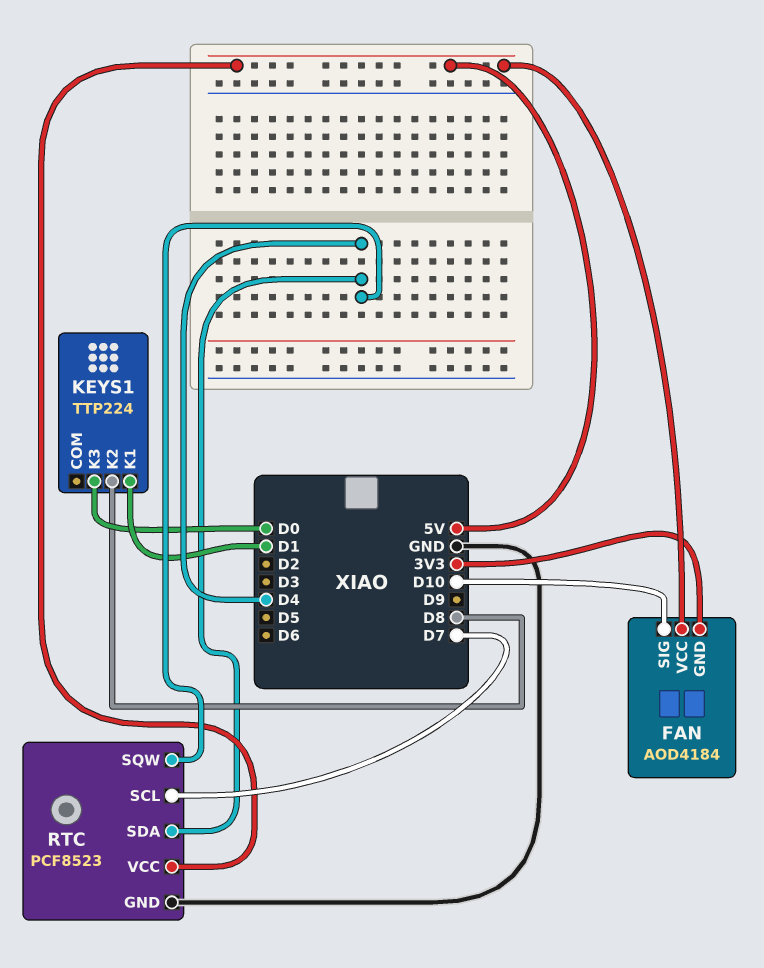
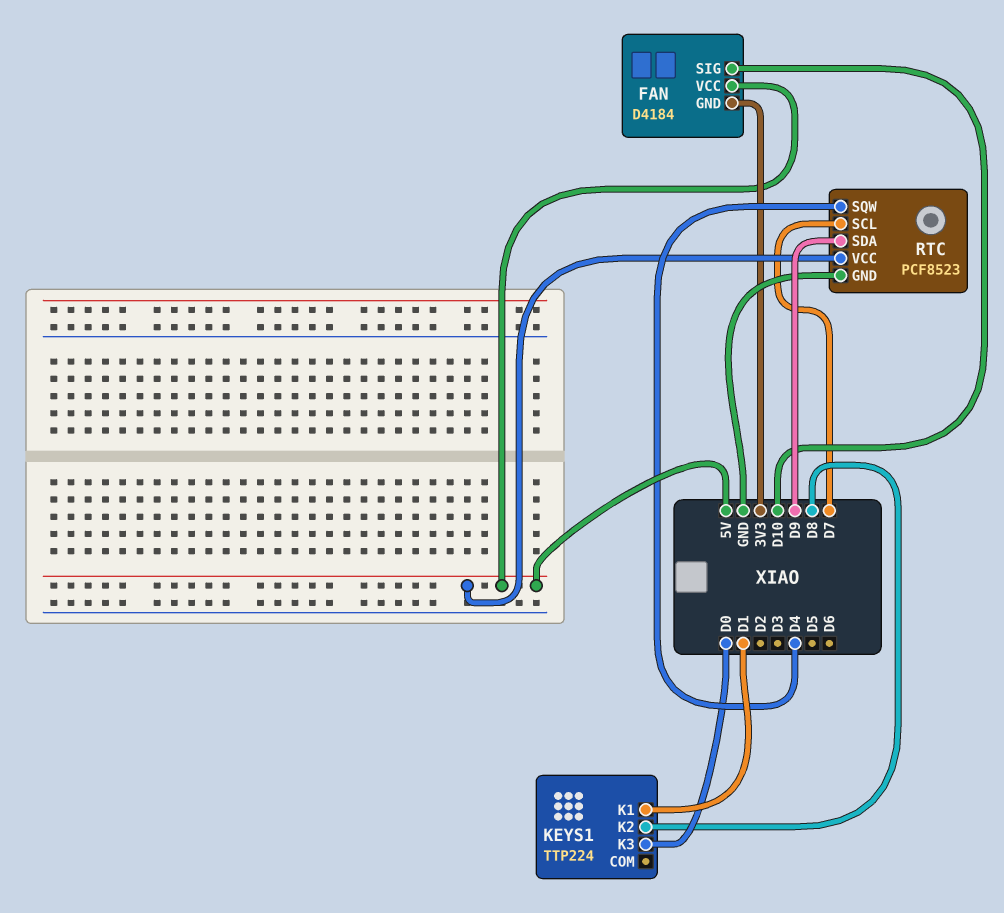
FAN: AOD4184 -> D4184
RTC pin SDA: D4 -> D9

